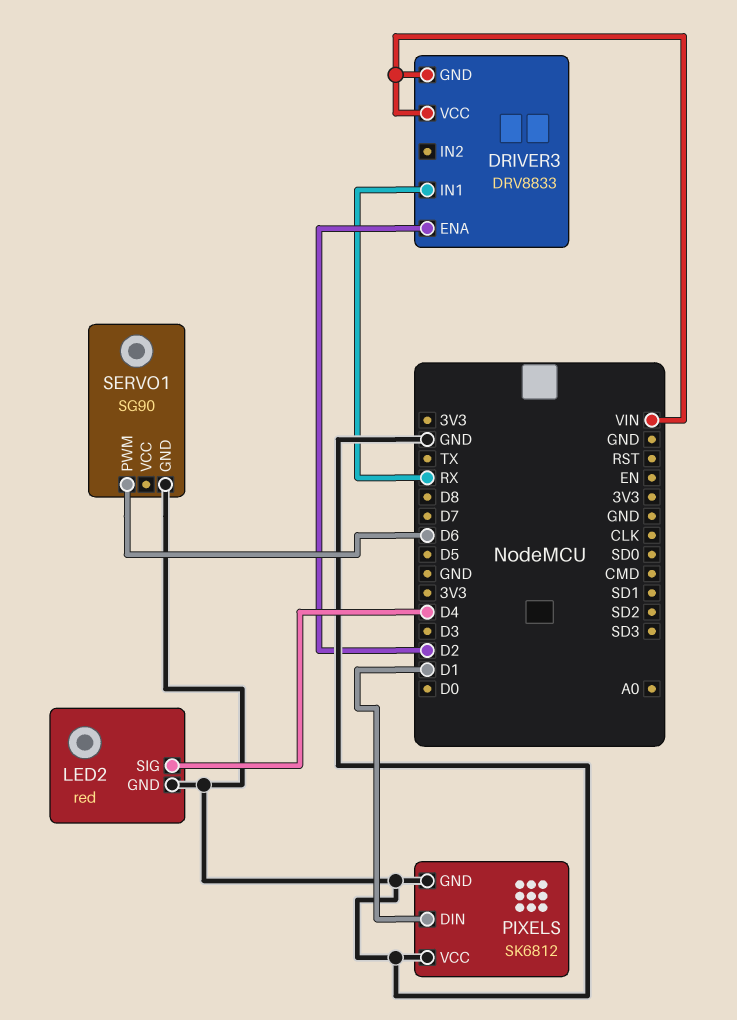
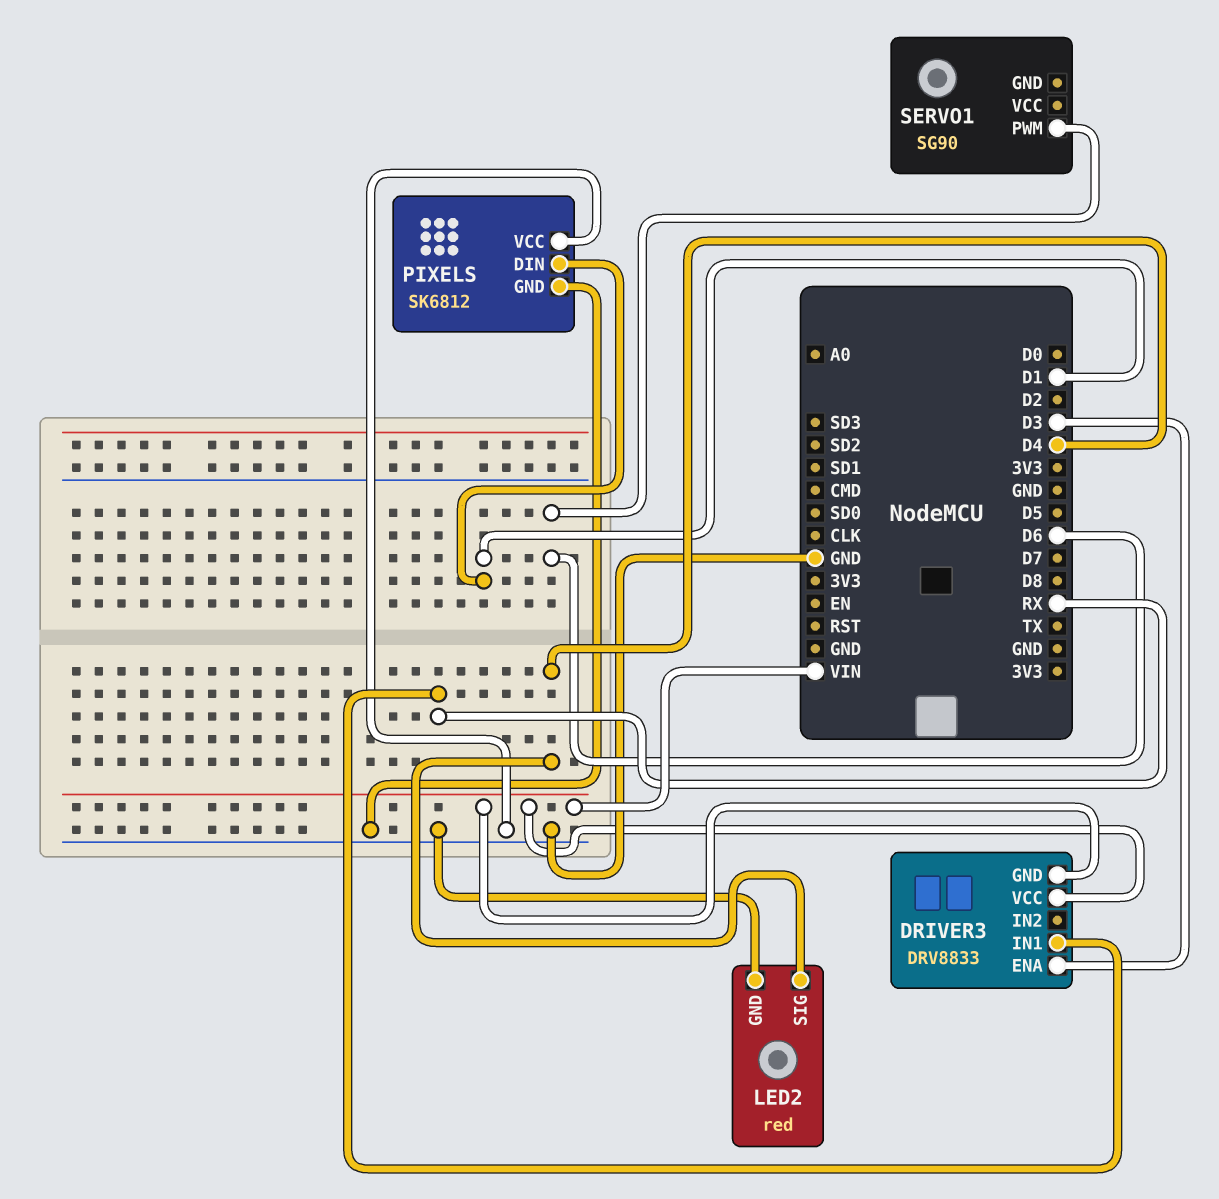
DRIVER3 pin ENA: D2 -> D3
SERVO1 pin GND: GND -> none

